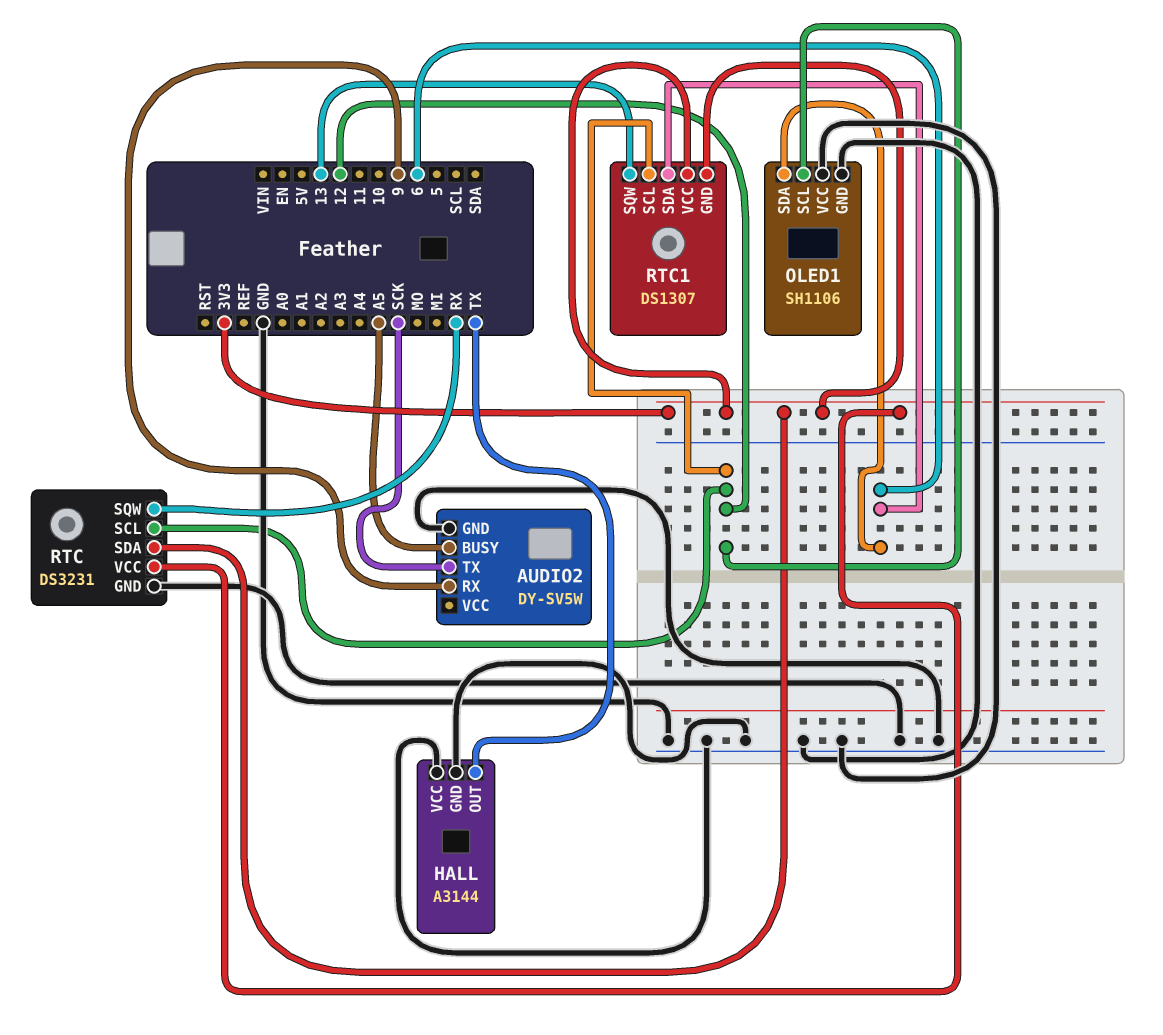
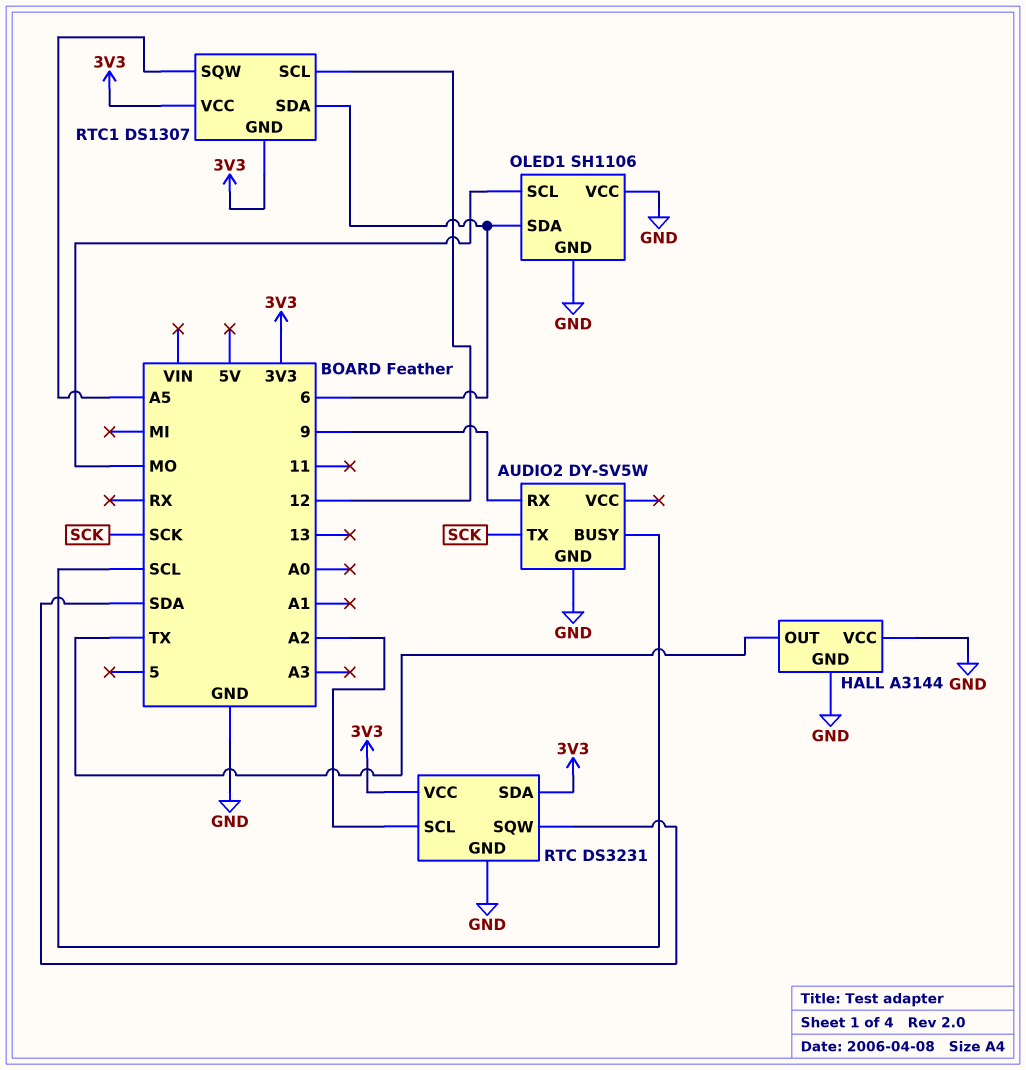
AUDIO2 pin BUSY: A5 -> SCL
OLED1 pin SCL: 12 -> MO
RTC pin SCL: 12 -> A2
RTC pin SQW: RX -> SDA
RTC1 pin SQW: 13 -> A5

